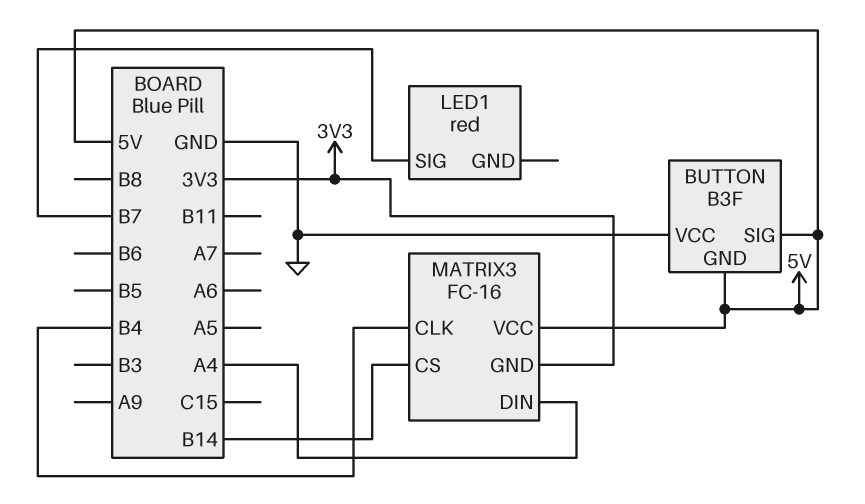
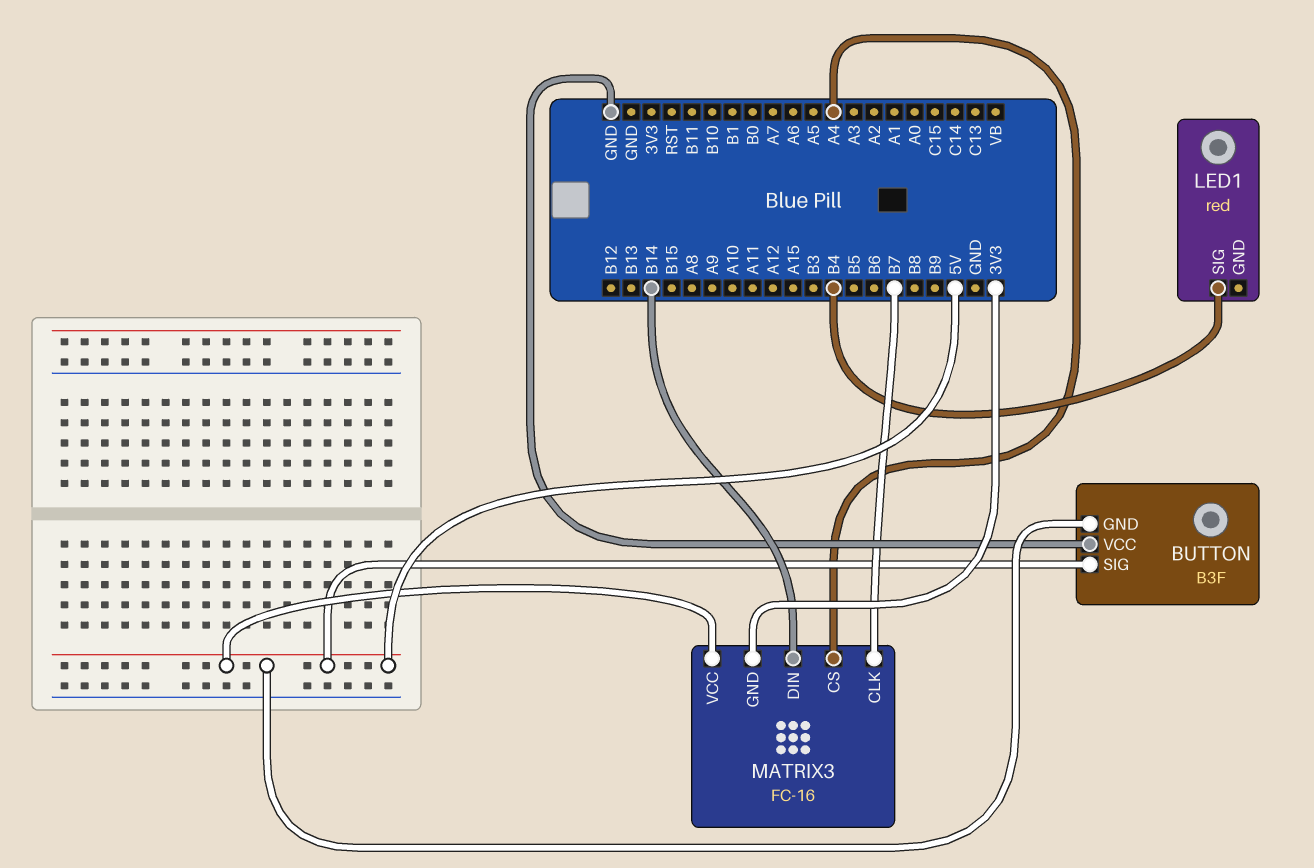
LED1 pin SIG: B7 -> B4
MATRIX3 pin CLK: B4 -> B7
MATRIX3 pin CS: B14 -> A4
MATRIX3 pin DIN: A4 -> B14

